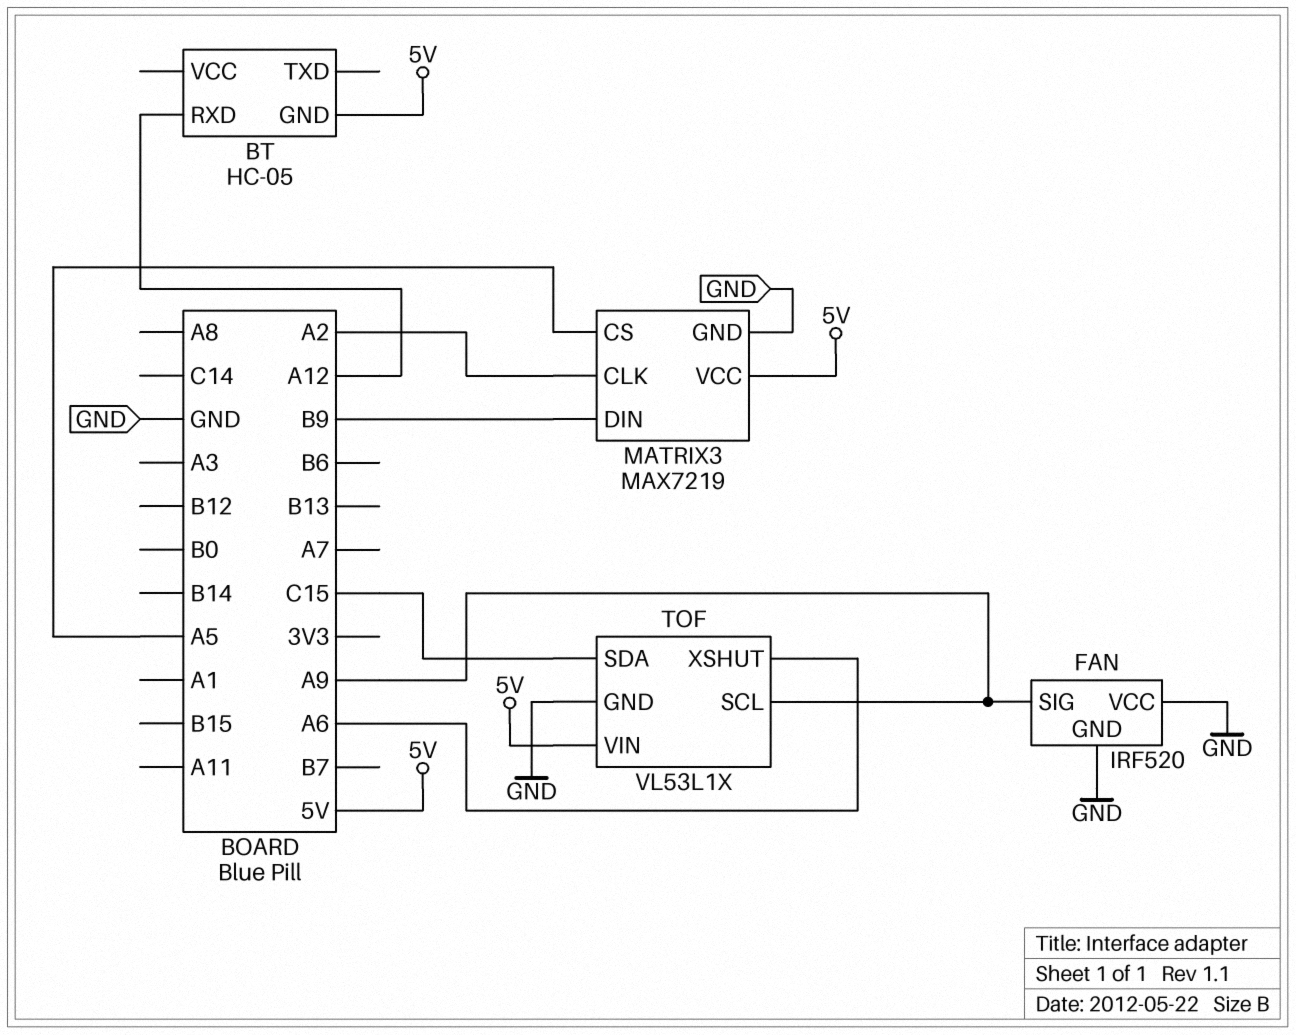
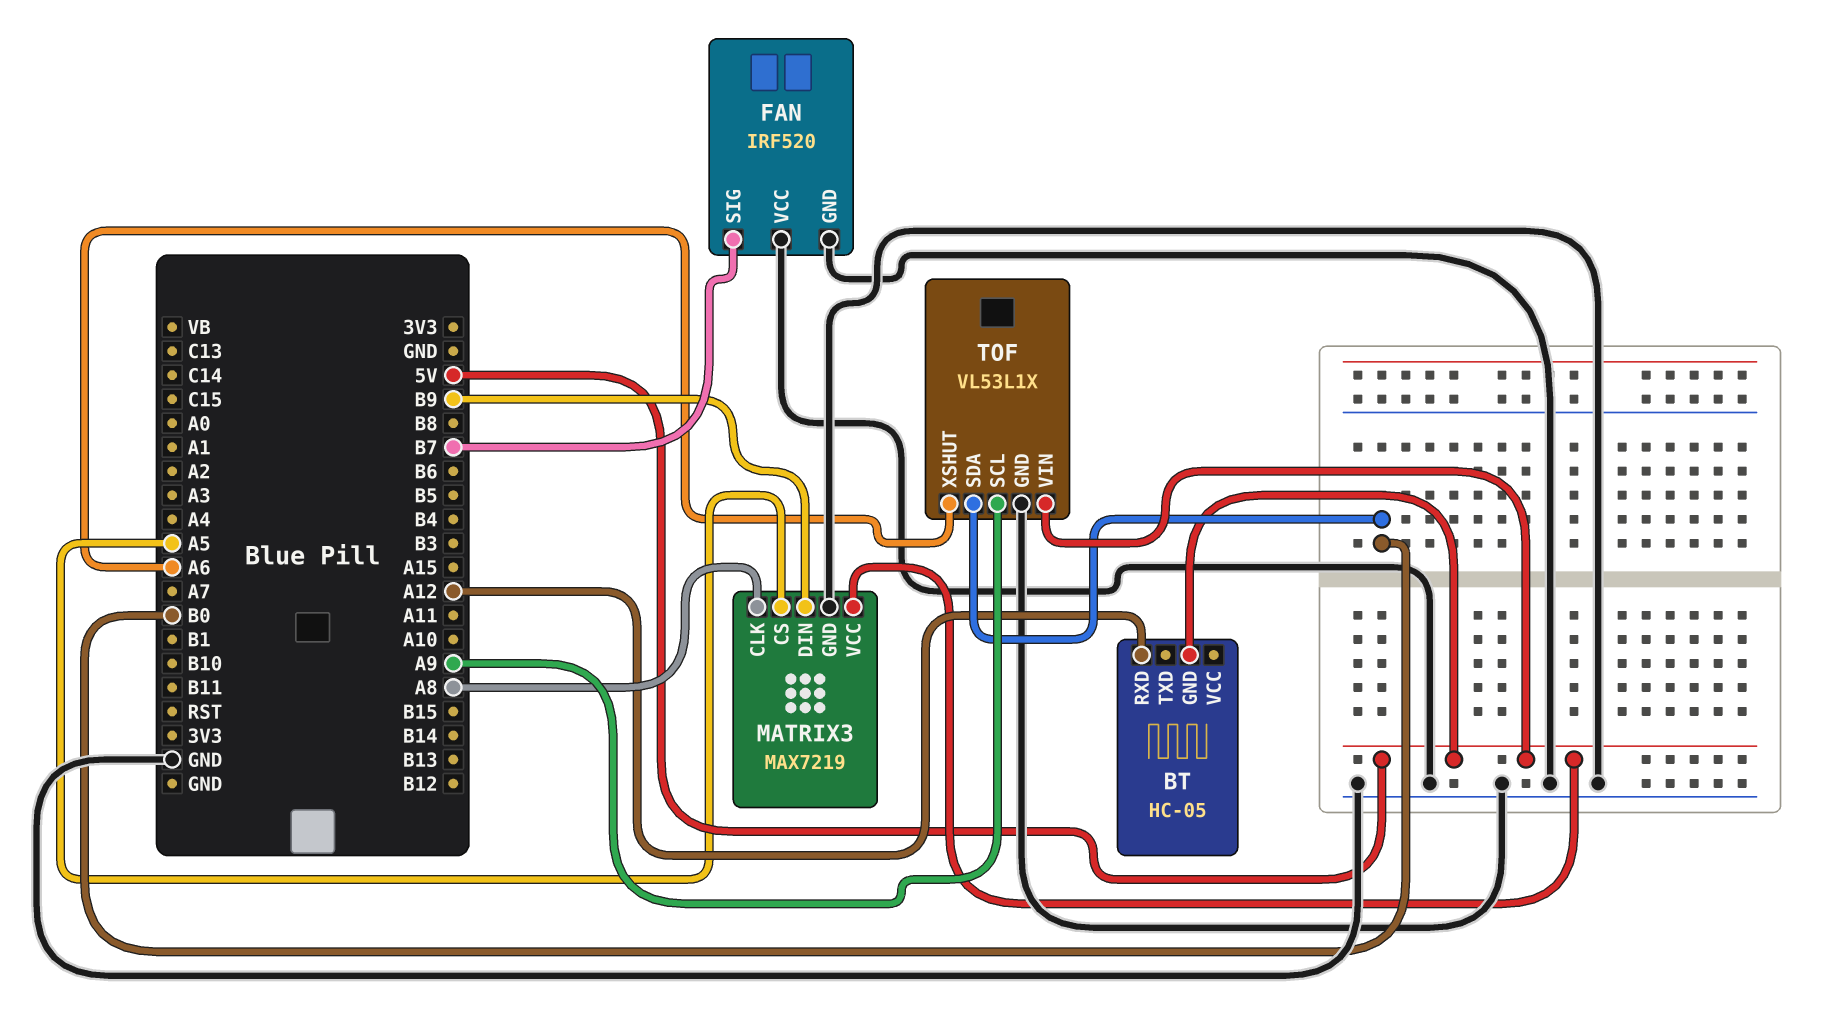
FAN pin SIG: A9 -> B7
MATRIX3 pin CLK: A2 -> A8
TOF pin SDA: C15 -> B0

